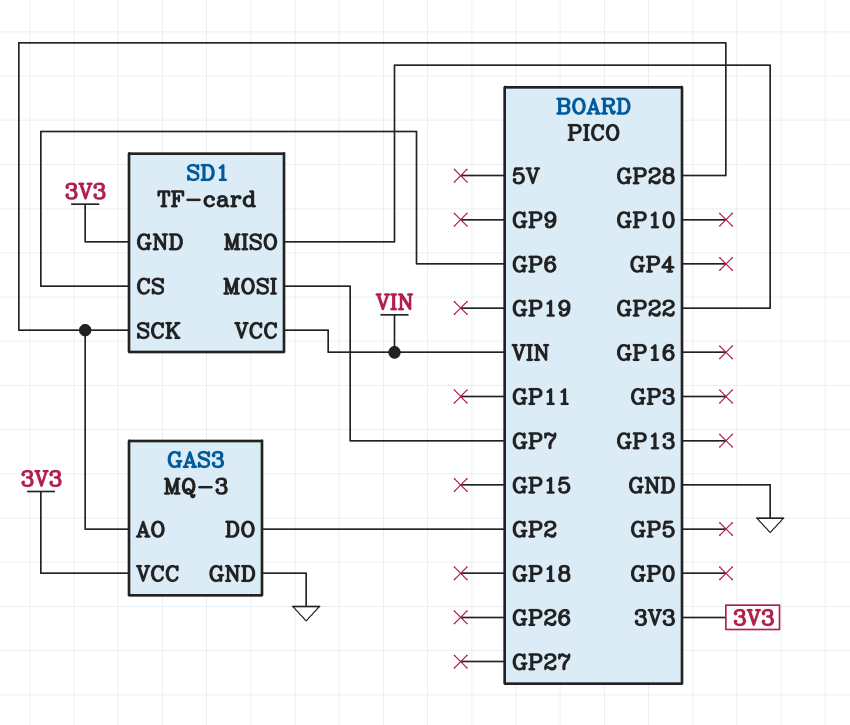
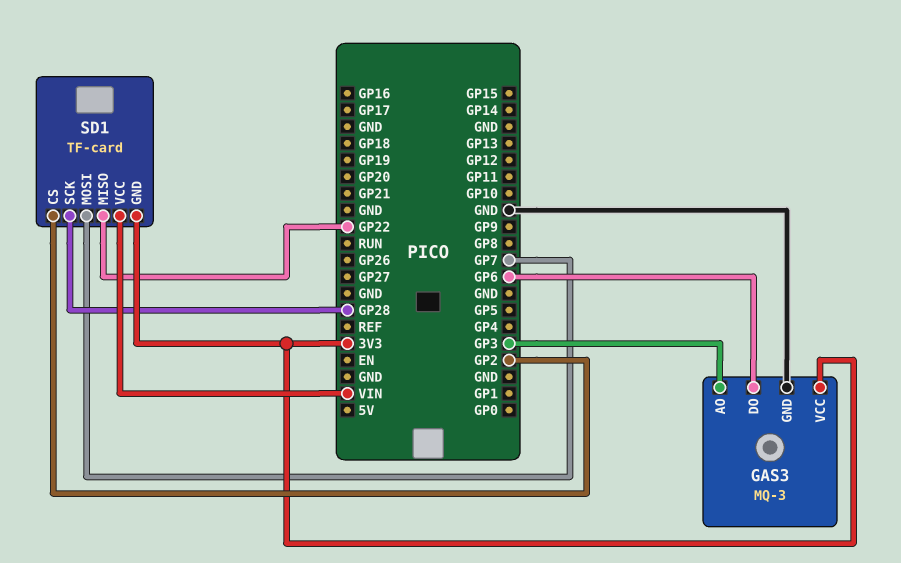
GAS3 pin AO: GP28 -> GP3
GAS3 pin DO: GP2 -> GP6
SD1 pin CS: GP6 -> GP2

